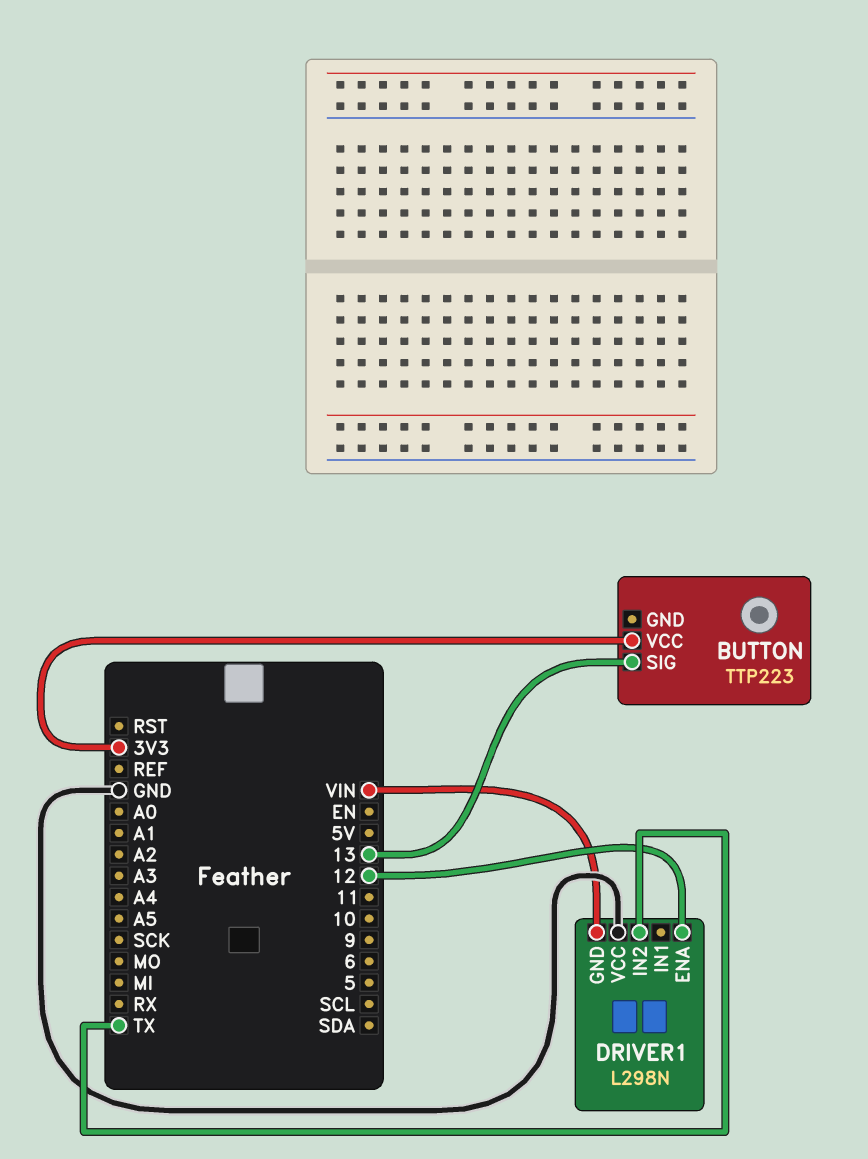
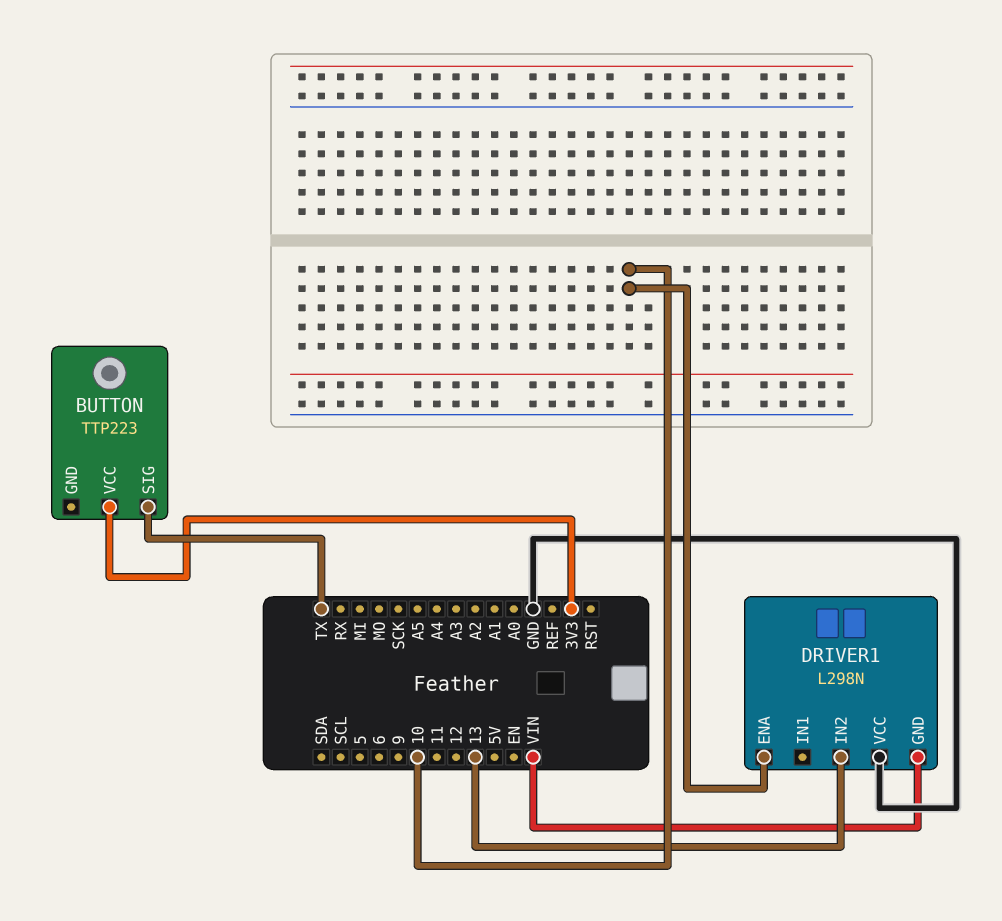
BUTTON pin SIG: 13 -> TX
DRIVER1 pin ENA: 12 -> 10
DRIVER1 pin IN2: TX -> 13

